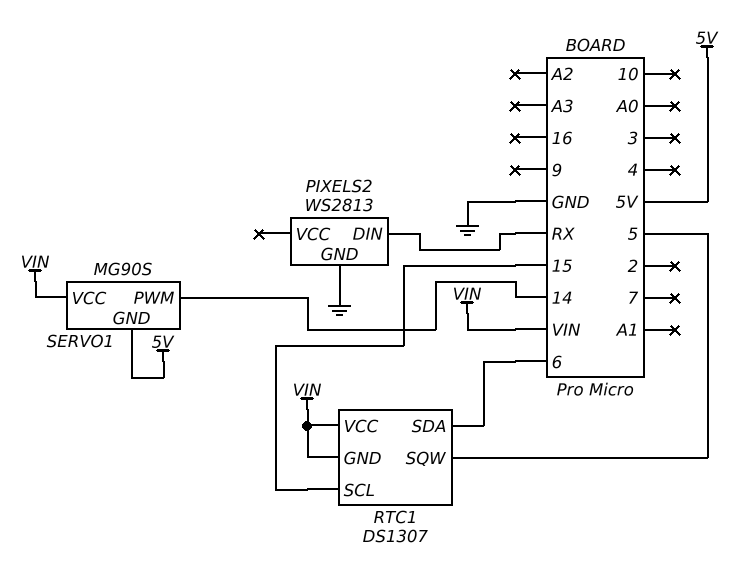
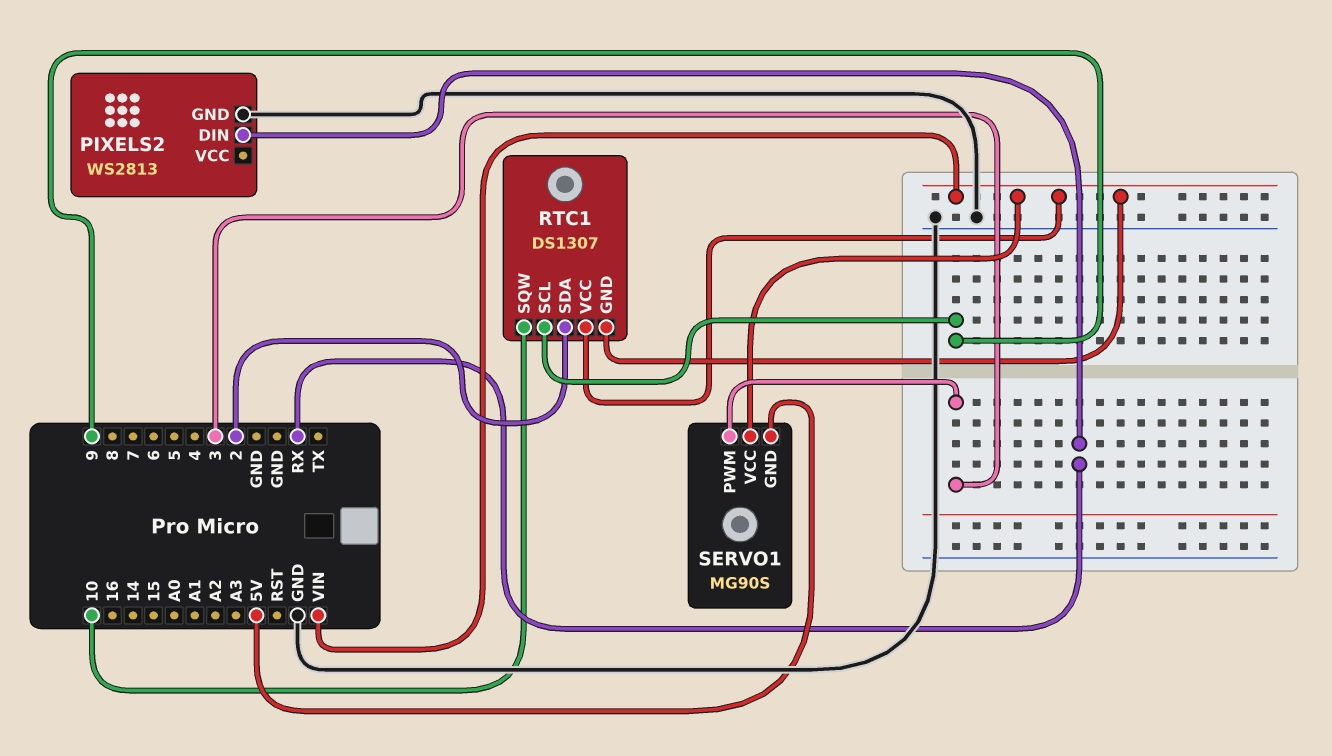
RTC1 pin SCL: 15 -> 9
RTC1 pin SDA: 6 -> 2
RTC1 pin SQW: 5 -> 10
SERVO1 pin PWM: 14 -> 3

